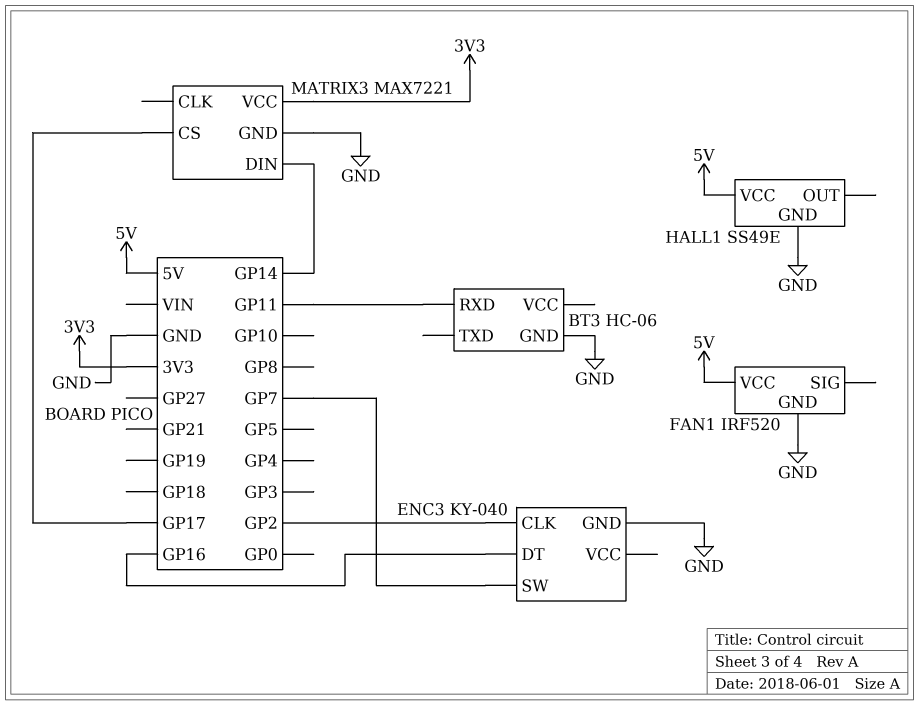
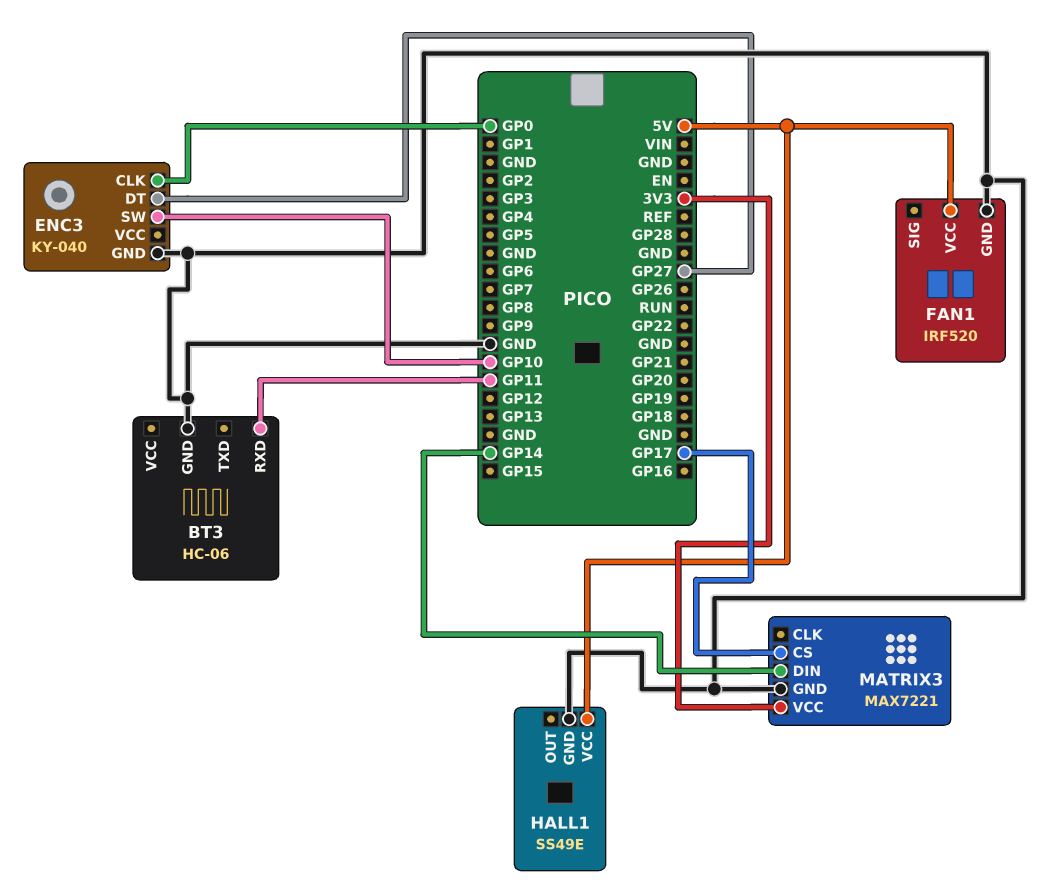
ENC3 pin CLK: GP2 -> GP0
ENC3 pin DT: GP16 -> GP27
ENC3 pin SW: GP7 -> GP10

